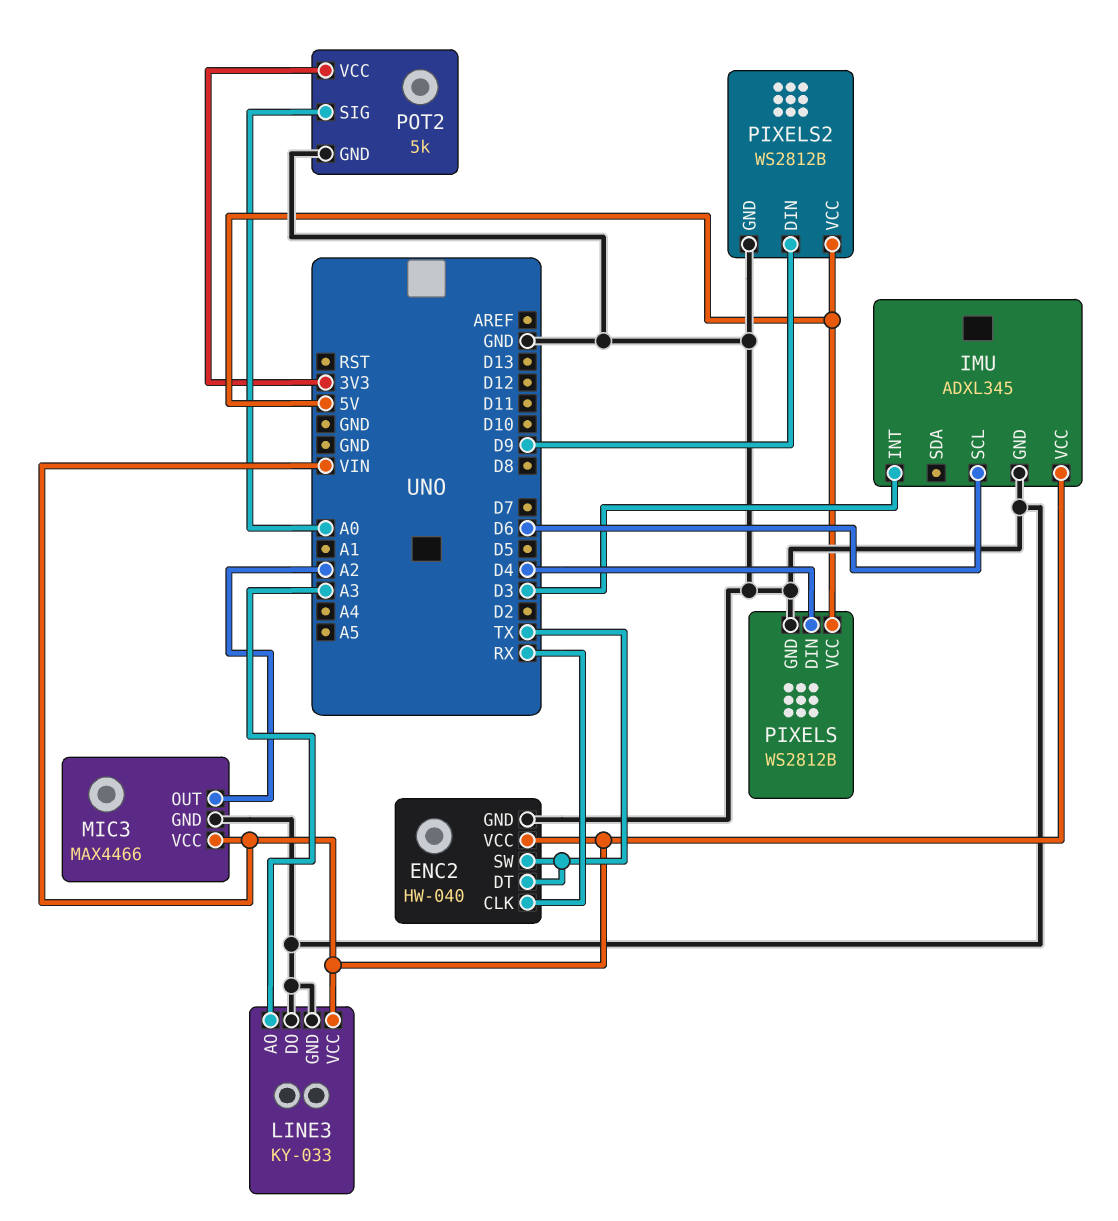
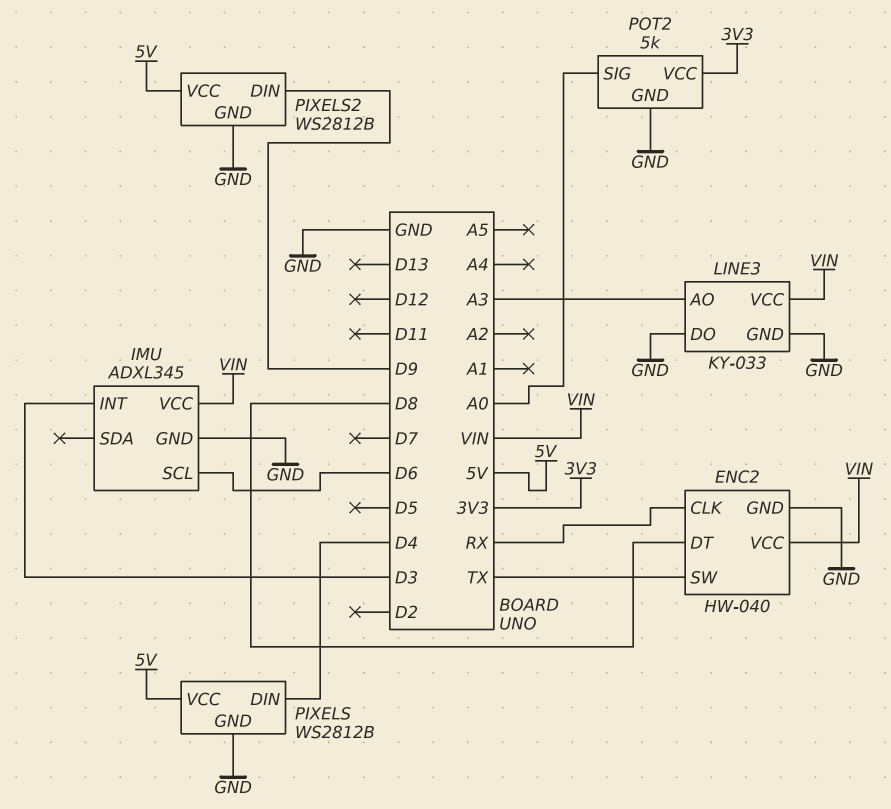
ENC2 pin DT: TX -> D8
MIC3: MAX4466 -> none
MIC3 pin GND: GND -> none
MIC3 pin OUT: A2 -> none
MIC3 pin VCC: VIN -> none

